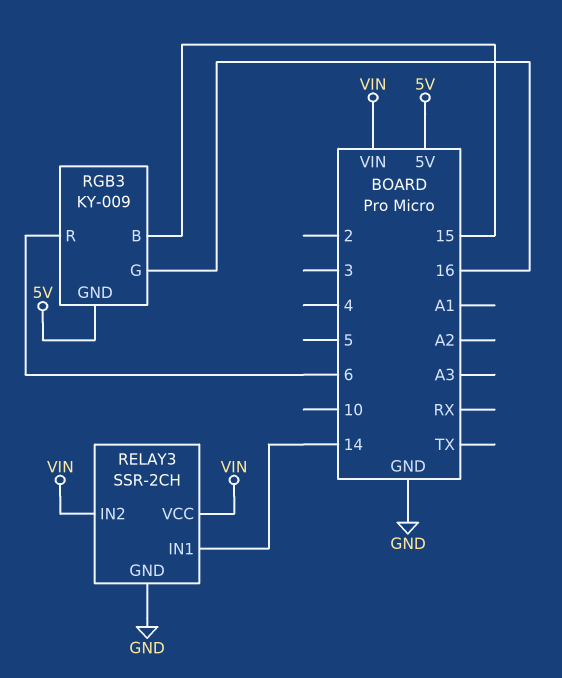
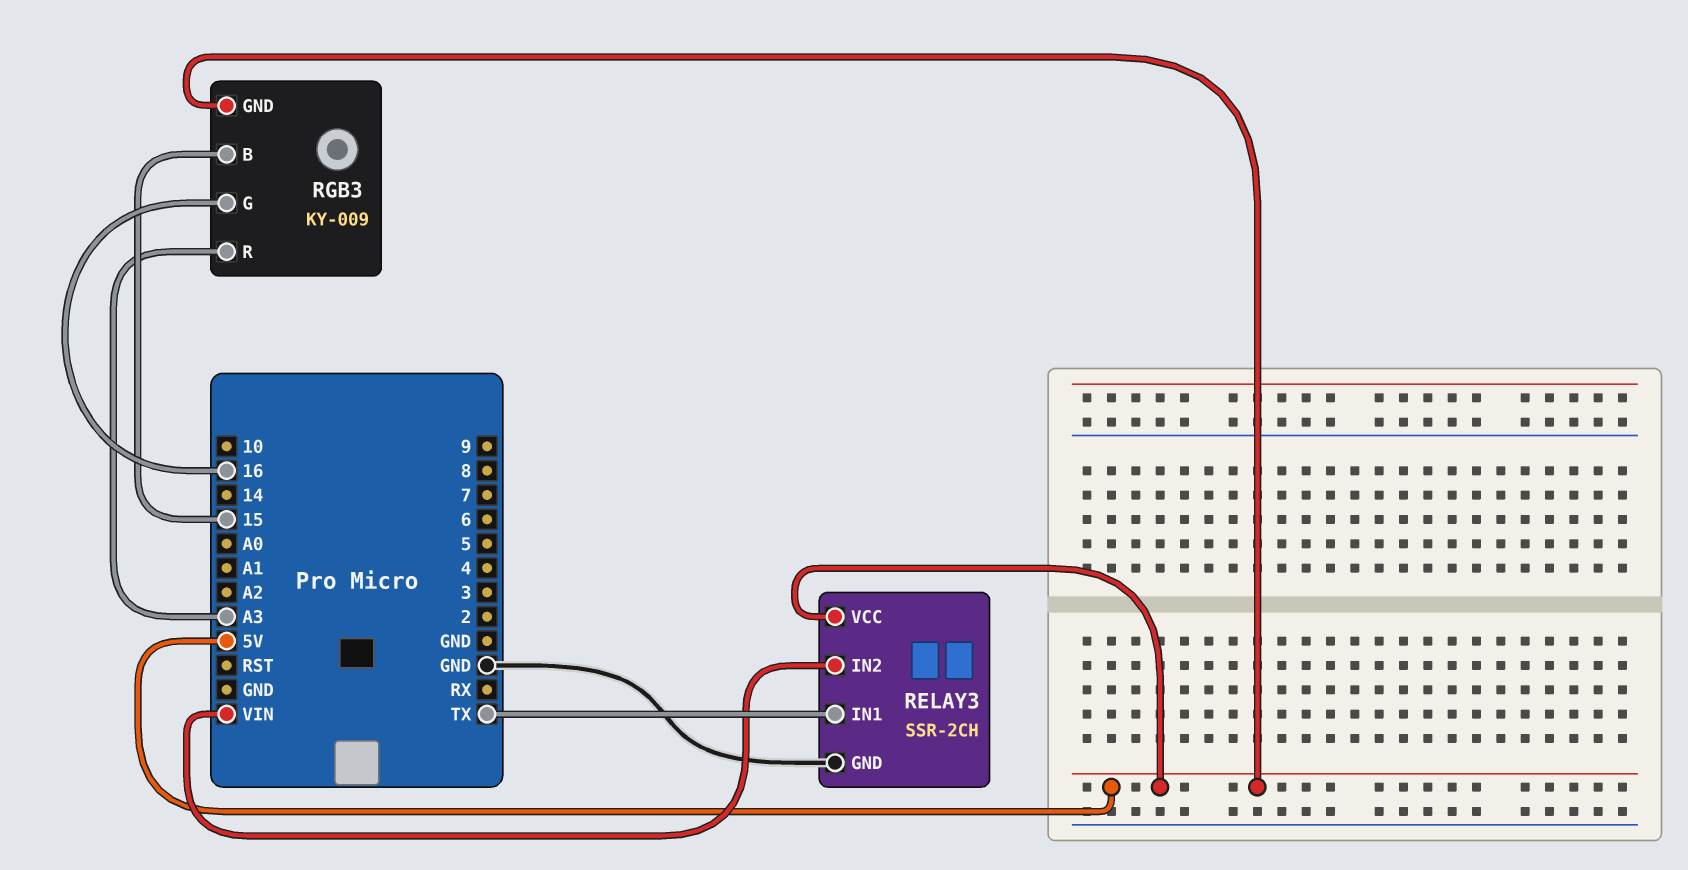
RELAY3 pin IN1: 14 -> TX
RELAY3 pin VCC: VIN -> 5V
RGB3 pin R: 6 -> A3

